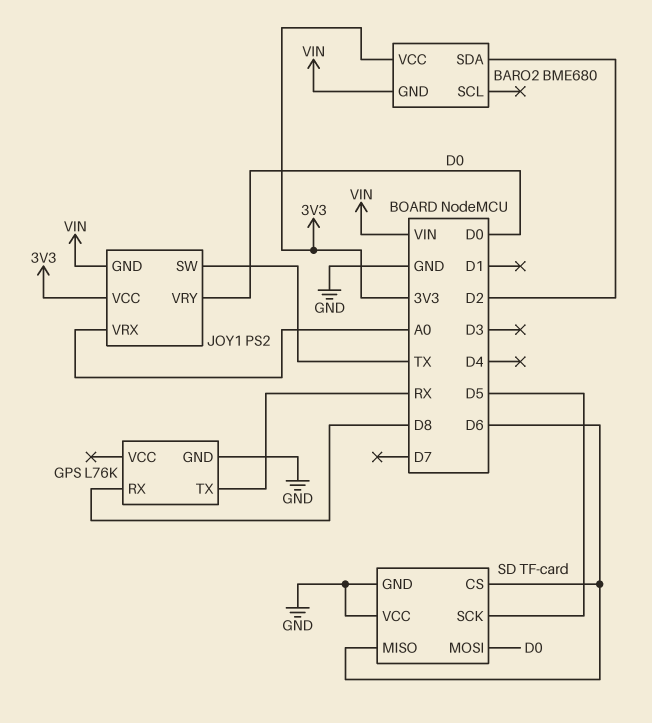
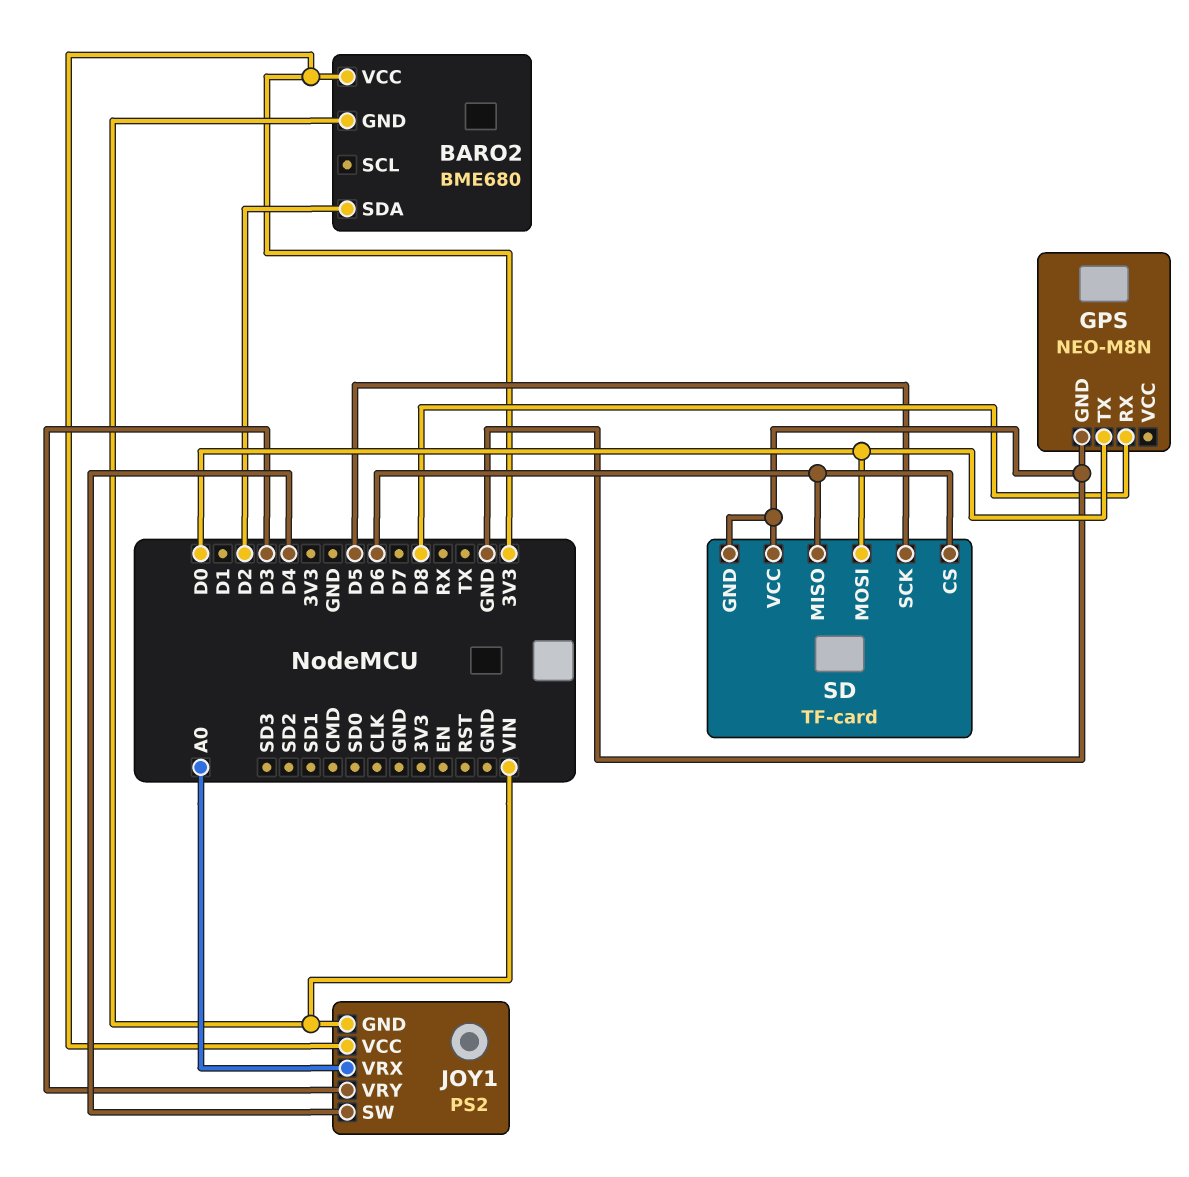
GPS: L76K -> NEO-M8N
GPS pin TX: RX -> D0
JOY1 pin SW: TX -> D4
JOY1 pin VRY: D0 -> D3

